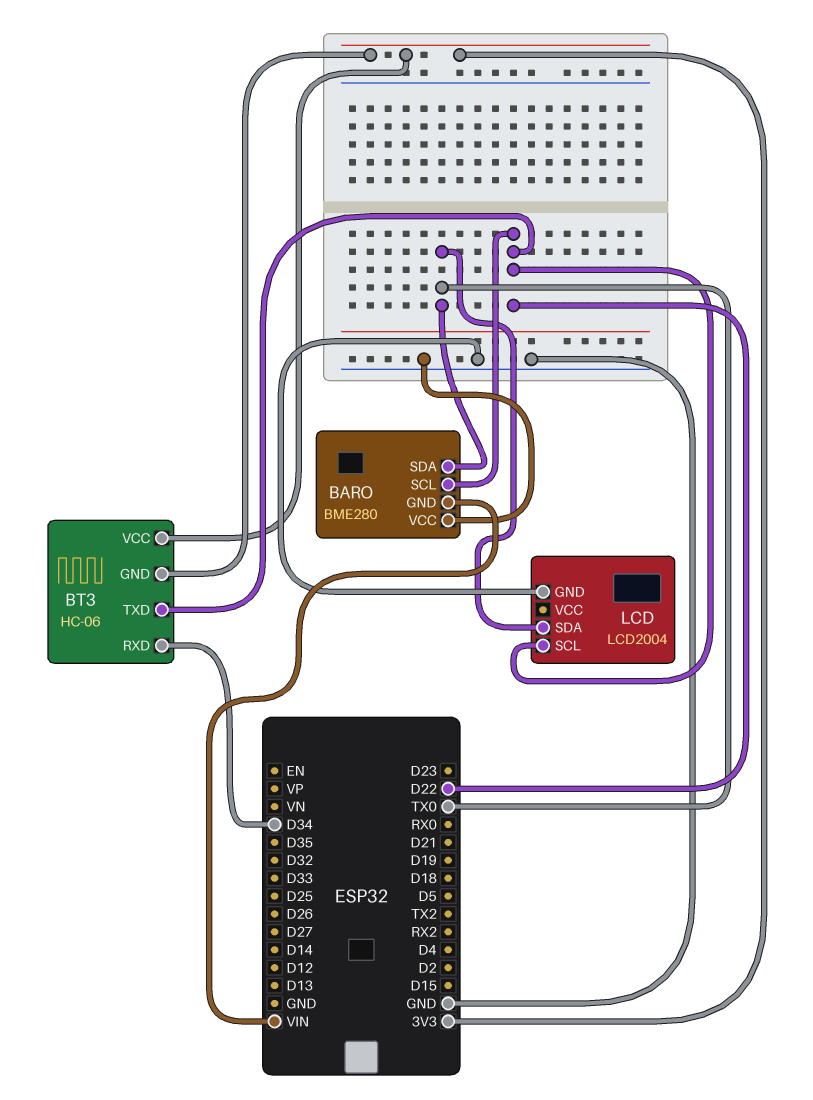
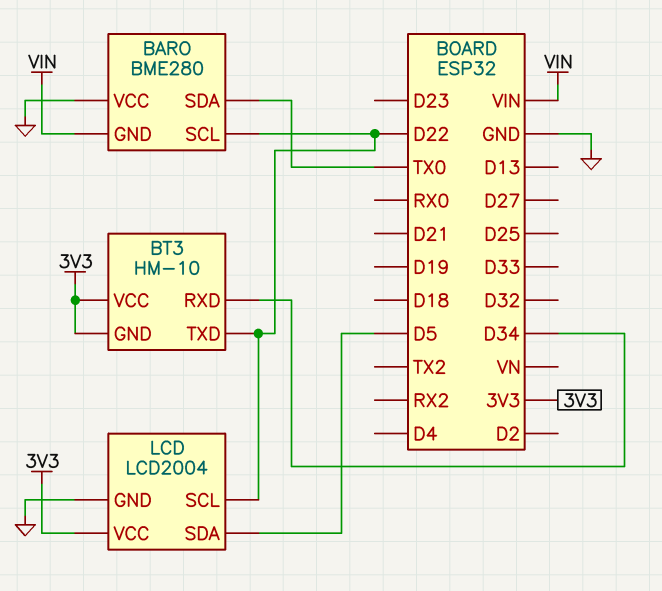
BT3: HC-06 -> HM-10
LCD pin SDA: TX0 -> D5
LCD pin VCC: none -> 3V3

